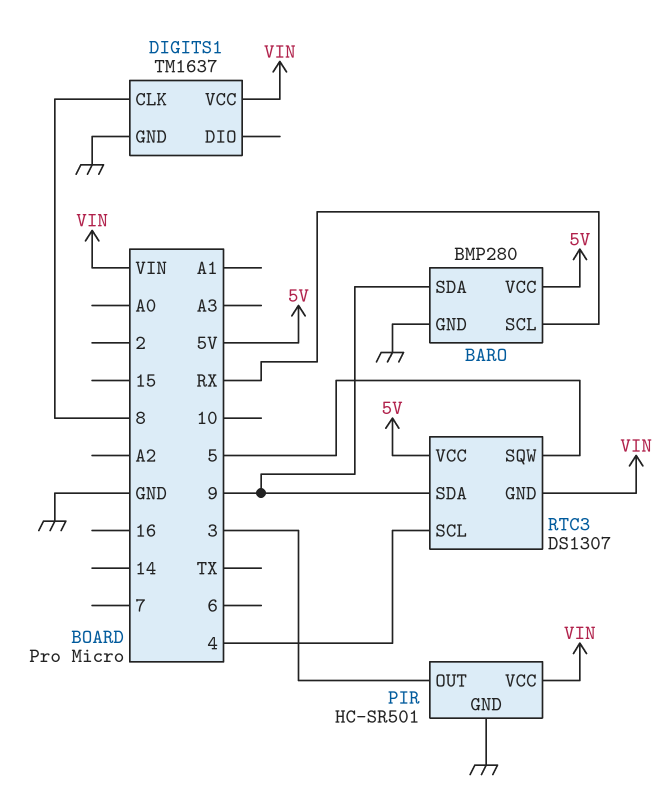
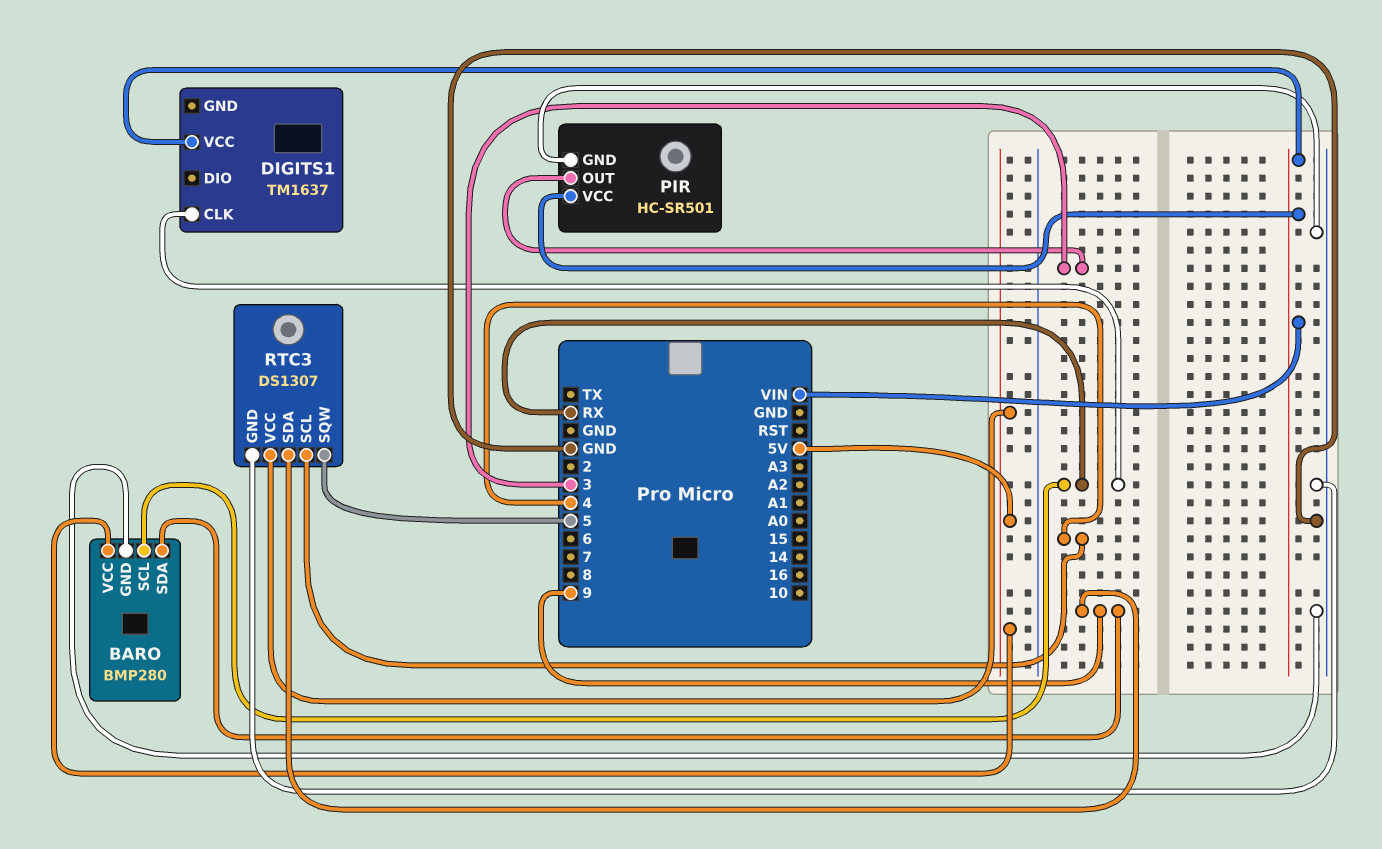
DIGITS1 pin CLK: 8 -> RX
DIGITS1 pin GND: GND -> none
RTC3 pin GND: VIN -> GND

